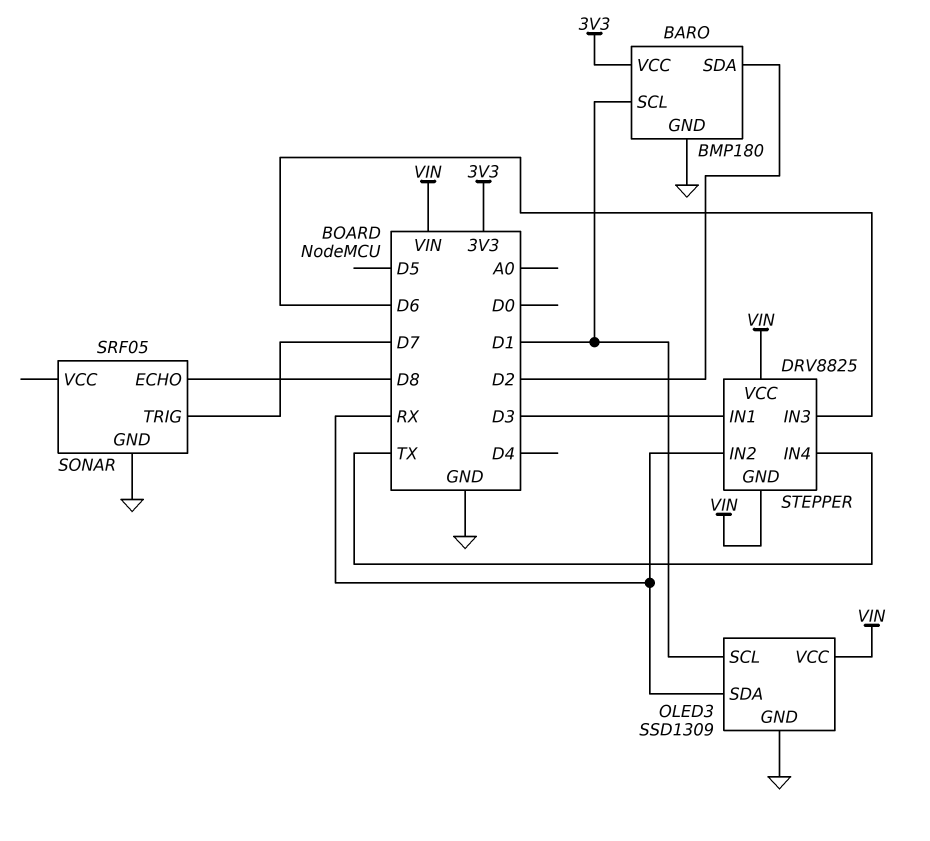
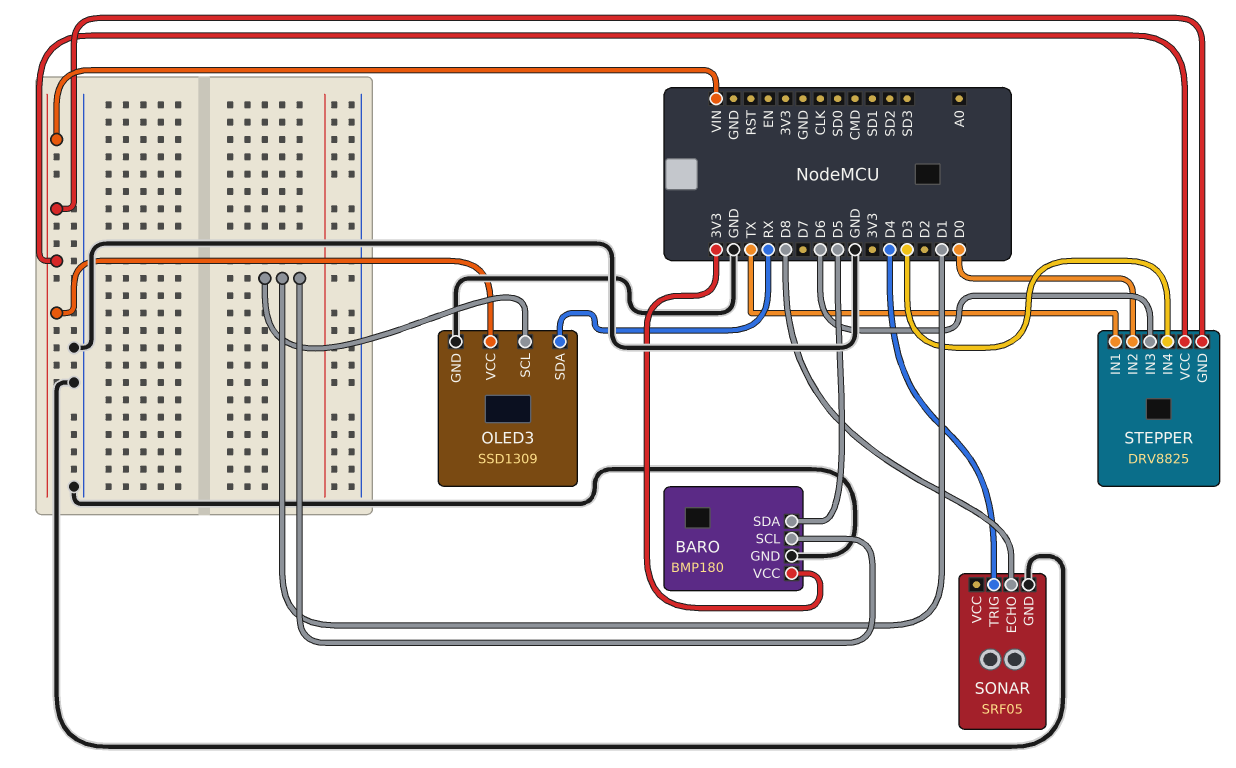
BARO pin SDA: D2 -> D5
SONAR pin TRIG: D7 -> D4
STEPPER pin IN1: D3 -> TX
STEPPER pin IN2: RX -> D0
STEPPER pin IN4: TX -> D3

